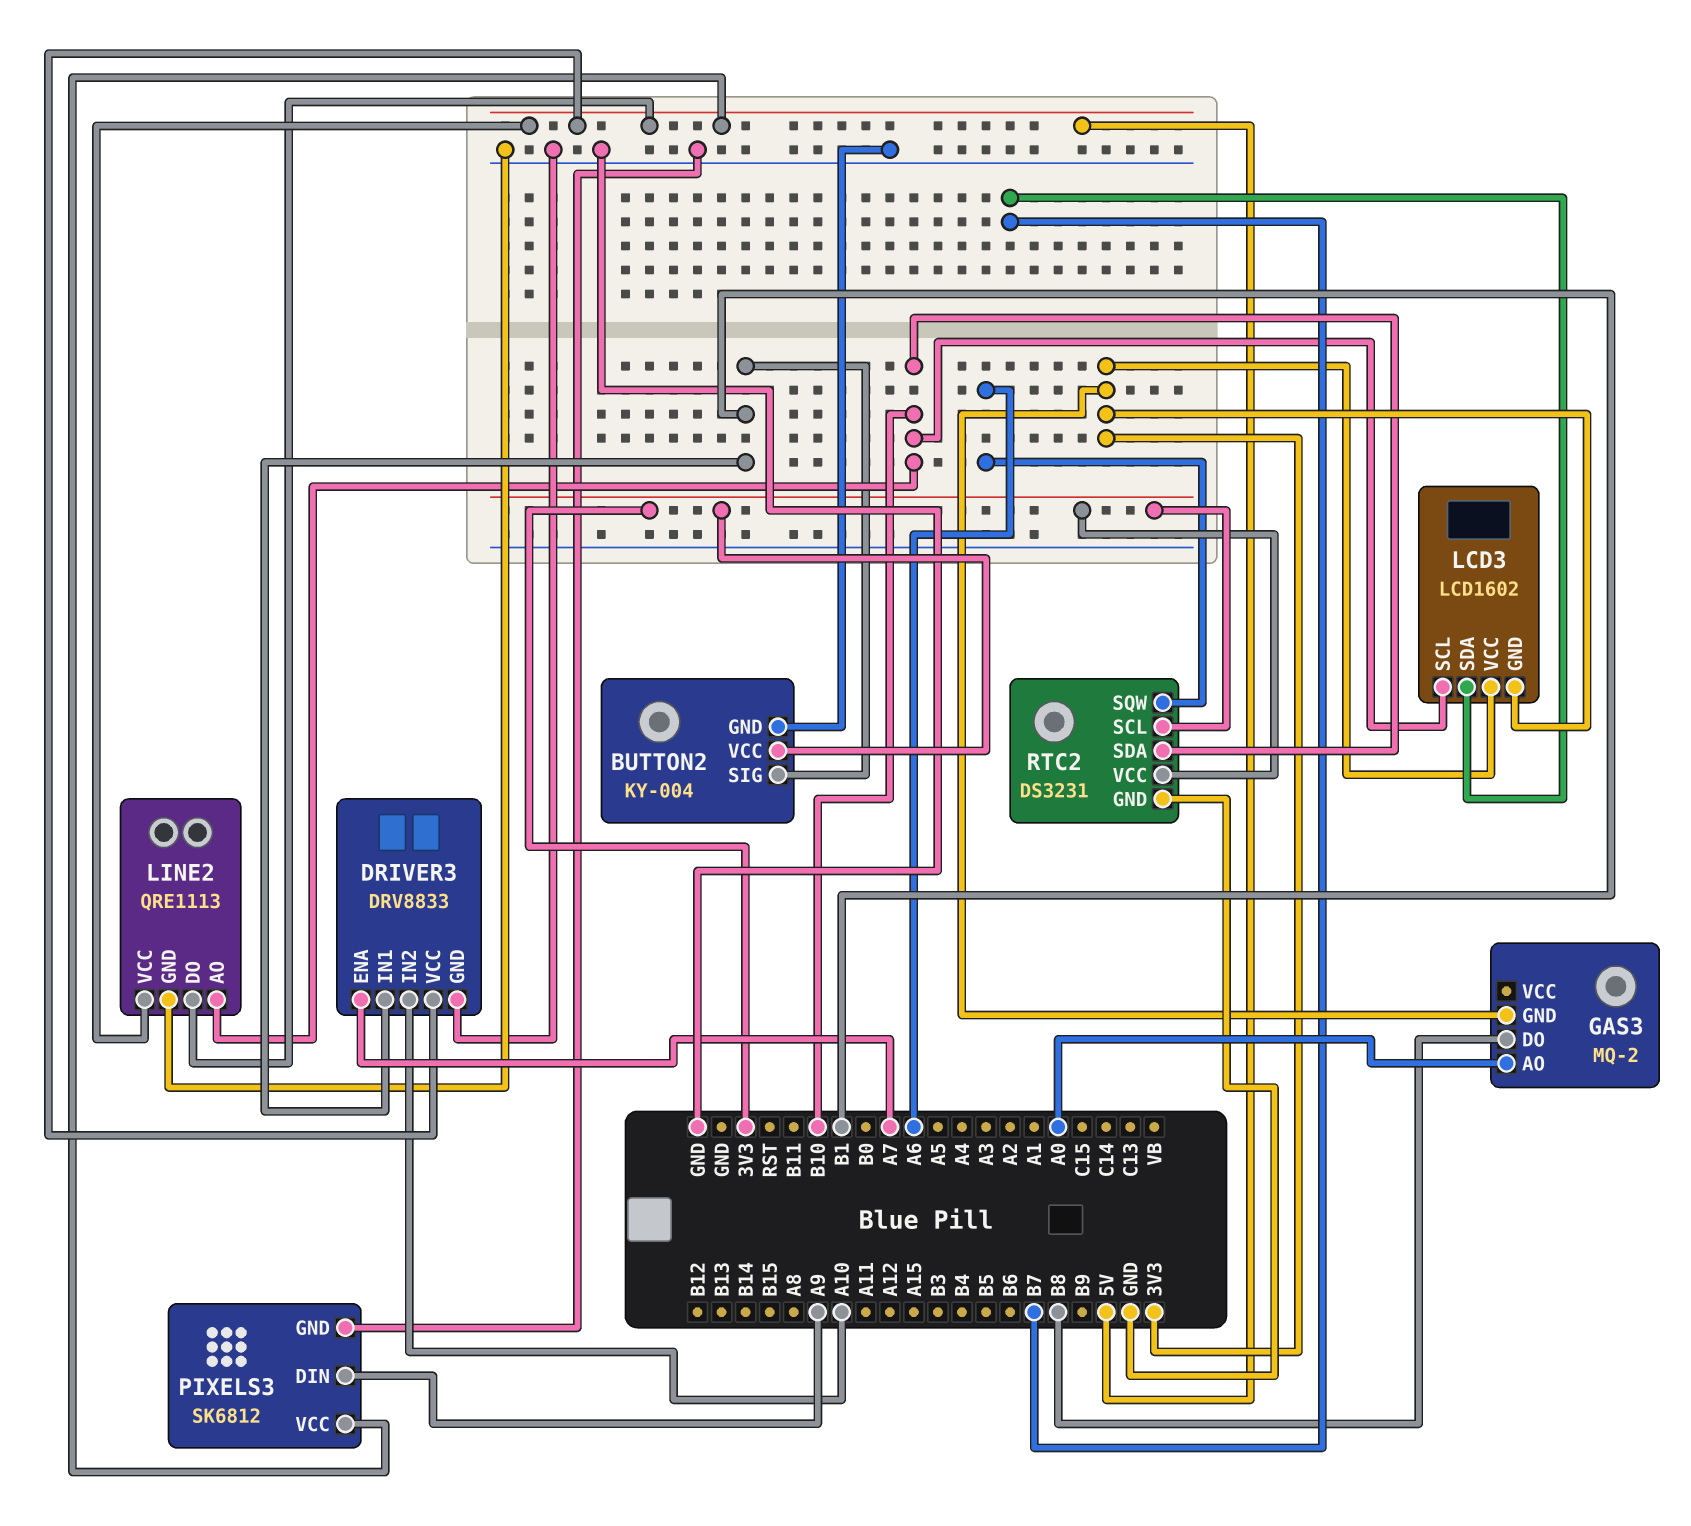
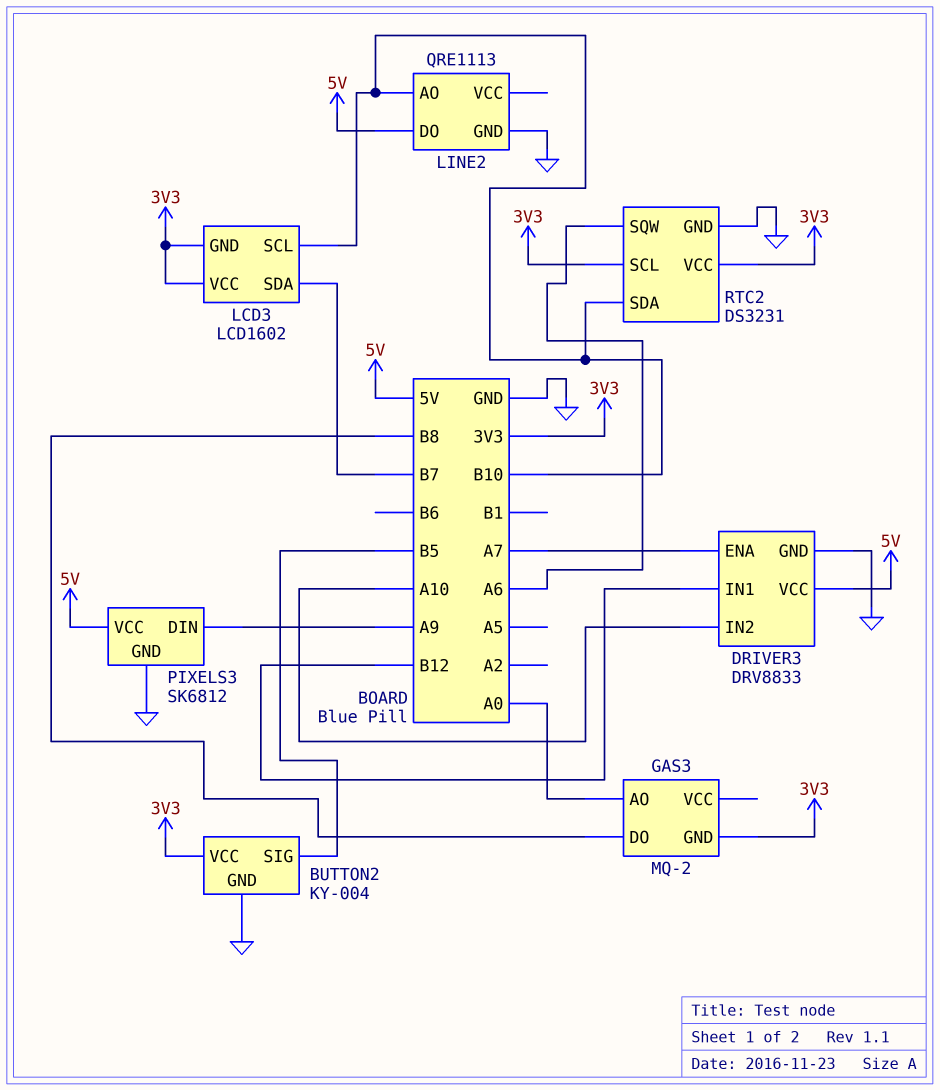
BUTTON2 pin SIG: B1 -> B5
DRIVER3 pin IN1: B1 -> B12
LINE2 pin VCC: 5V -> none

